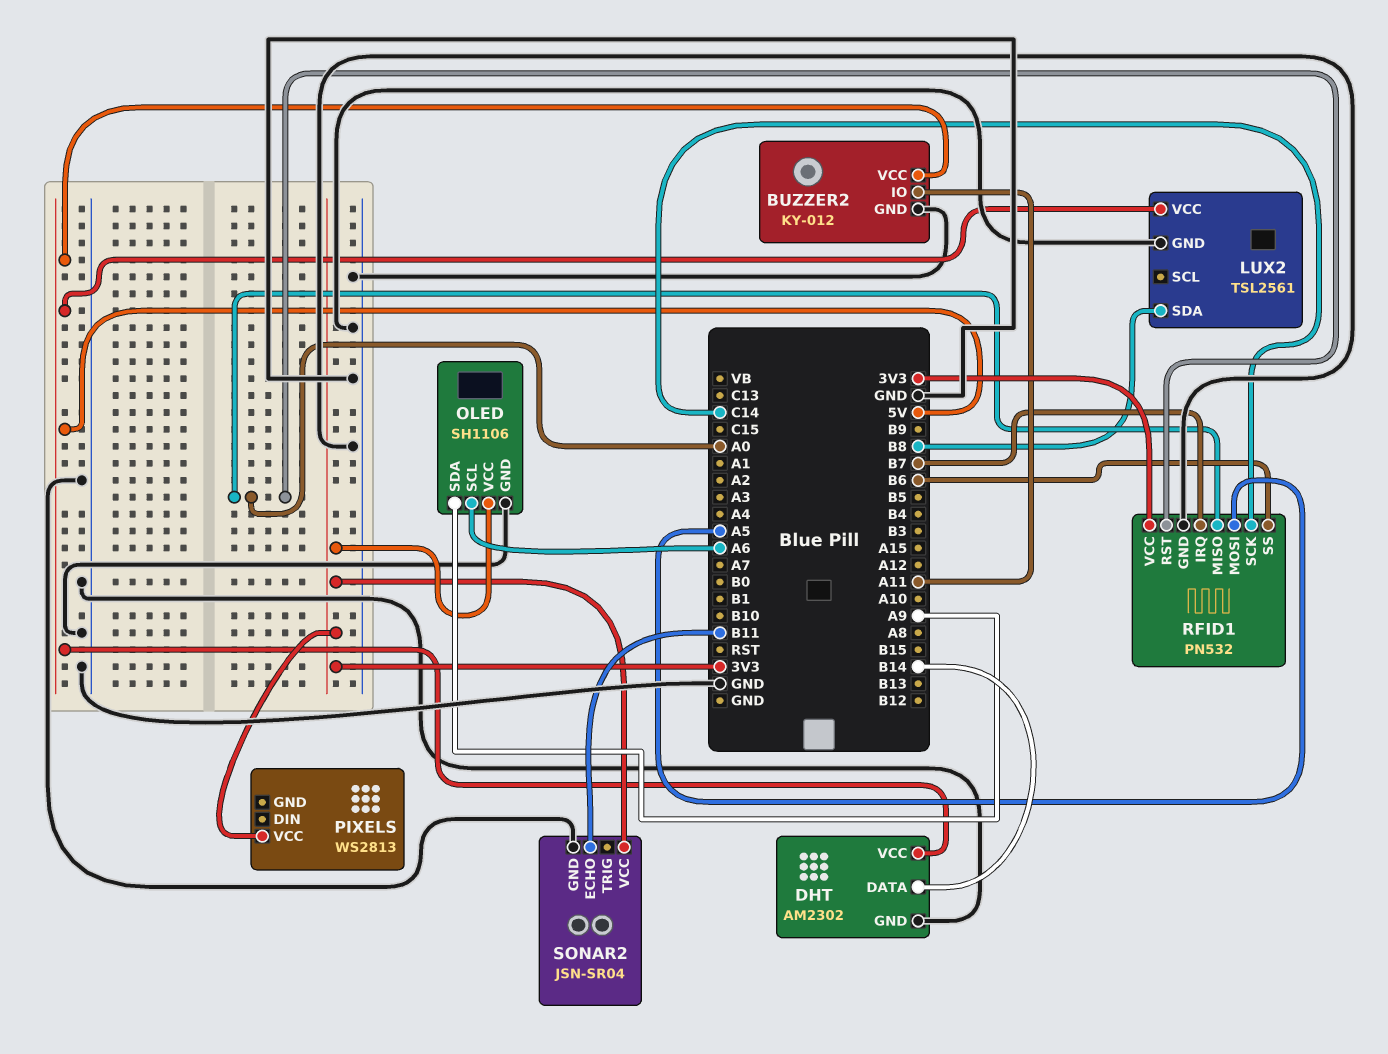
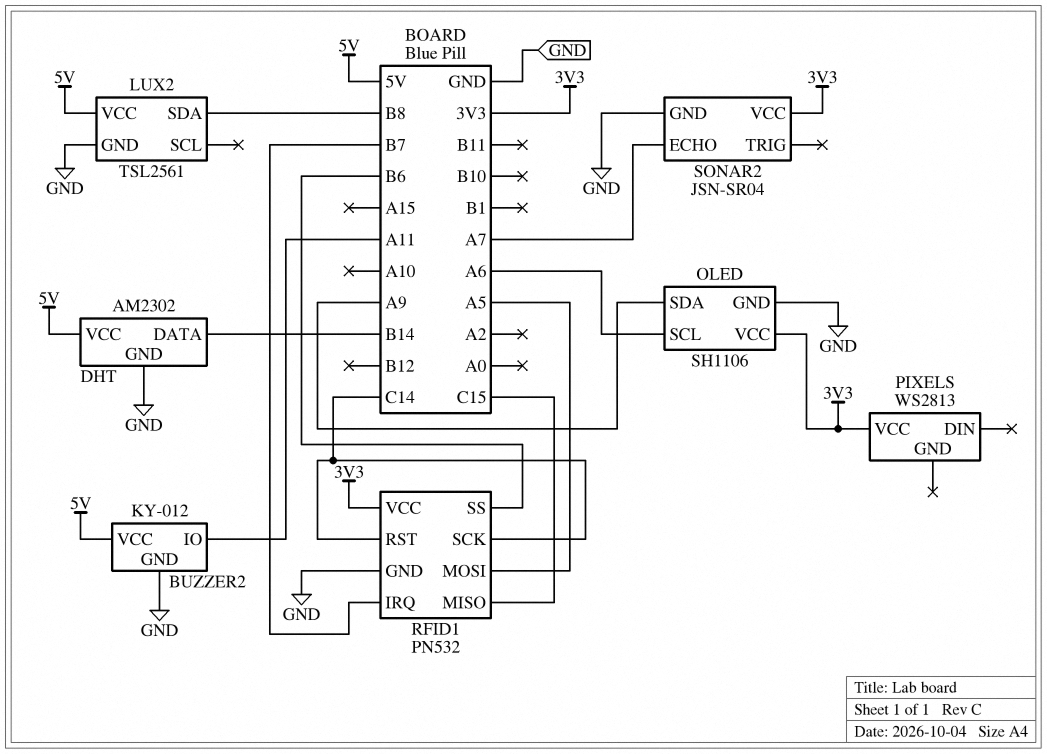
RFID1 pin MISO: A0 -> C15
RFID1 pin RST: A0 -> C14
SONAR2 pin ECHO: B11 -> A7

